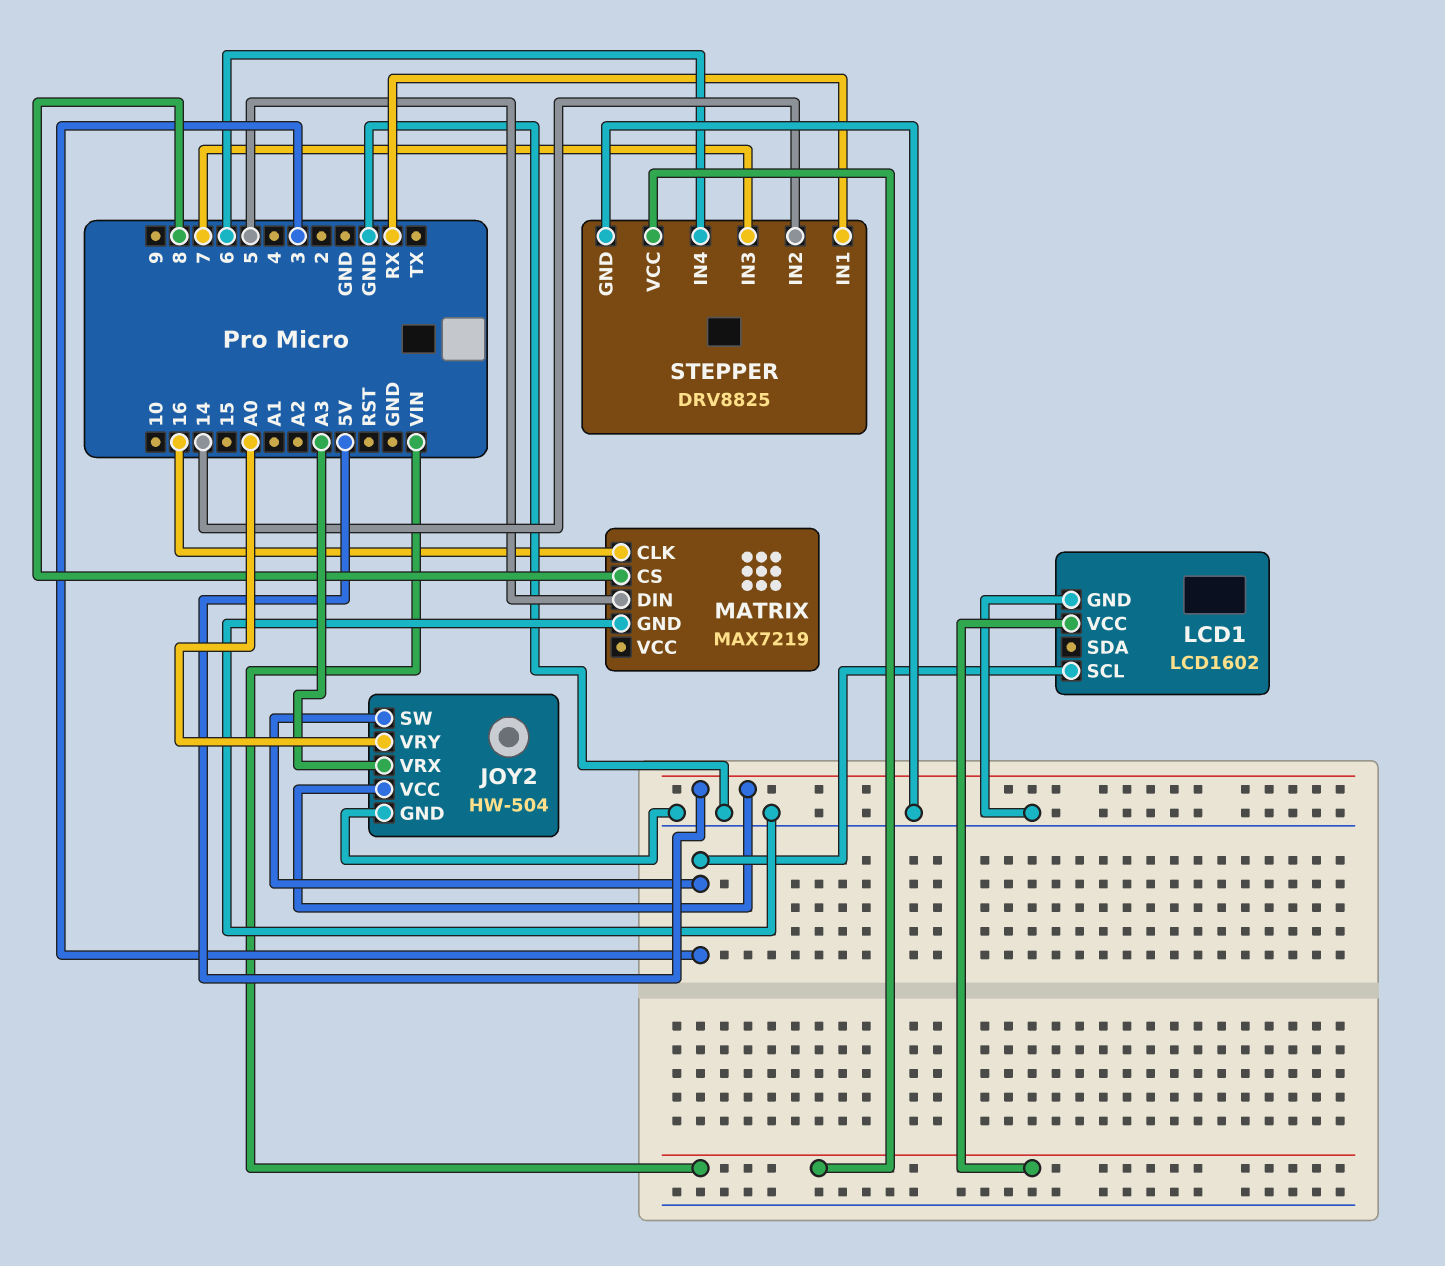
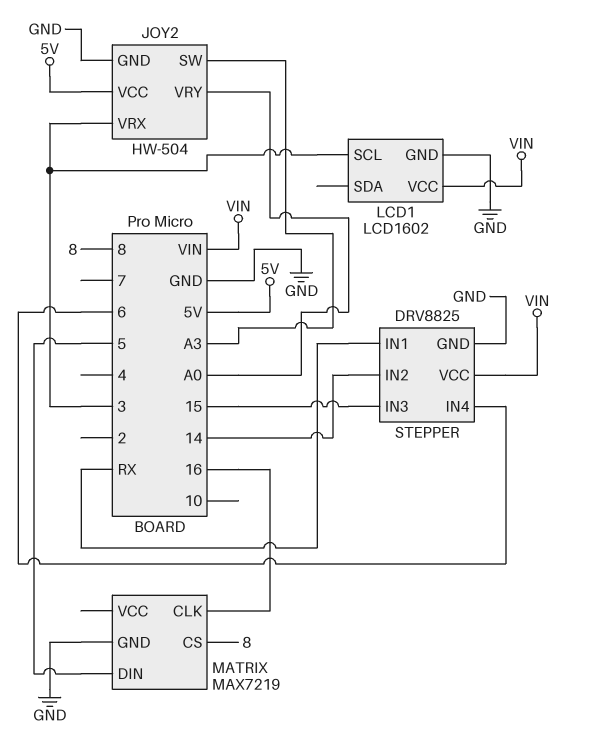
JOY2 pin SW: 3 -> A3
JOY2 pin VRX: A3 -> 3
STEPPER pin IN3: 7 -> 15

